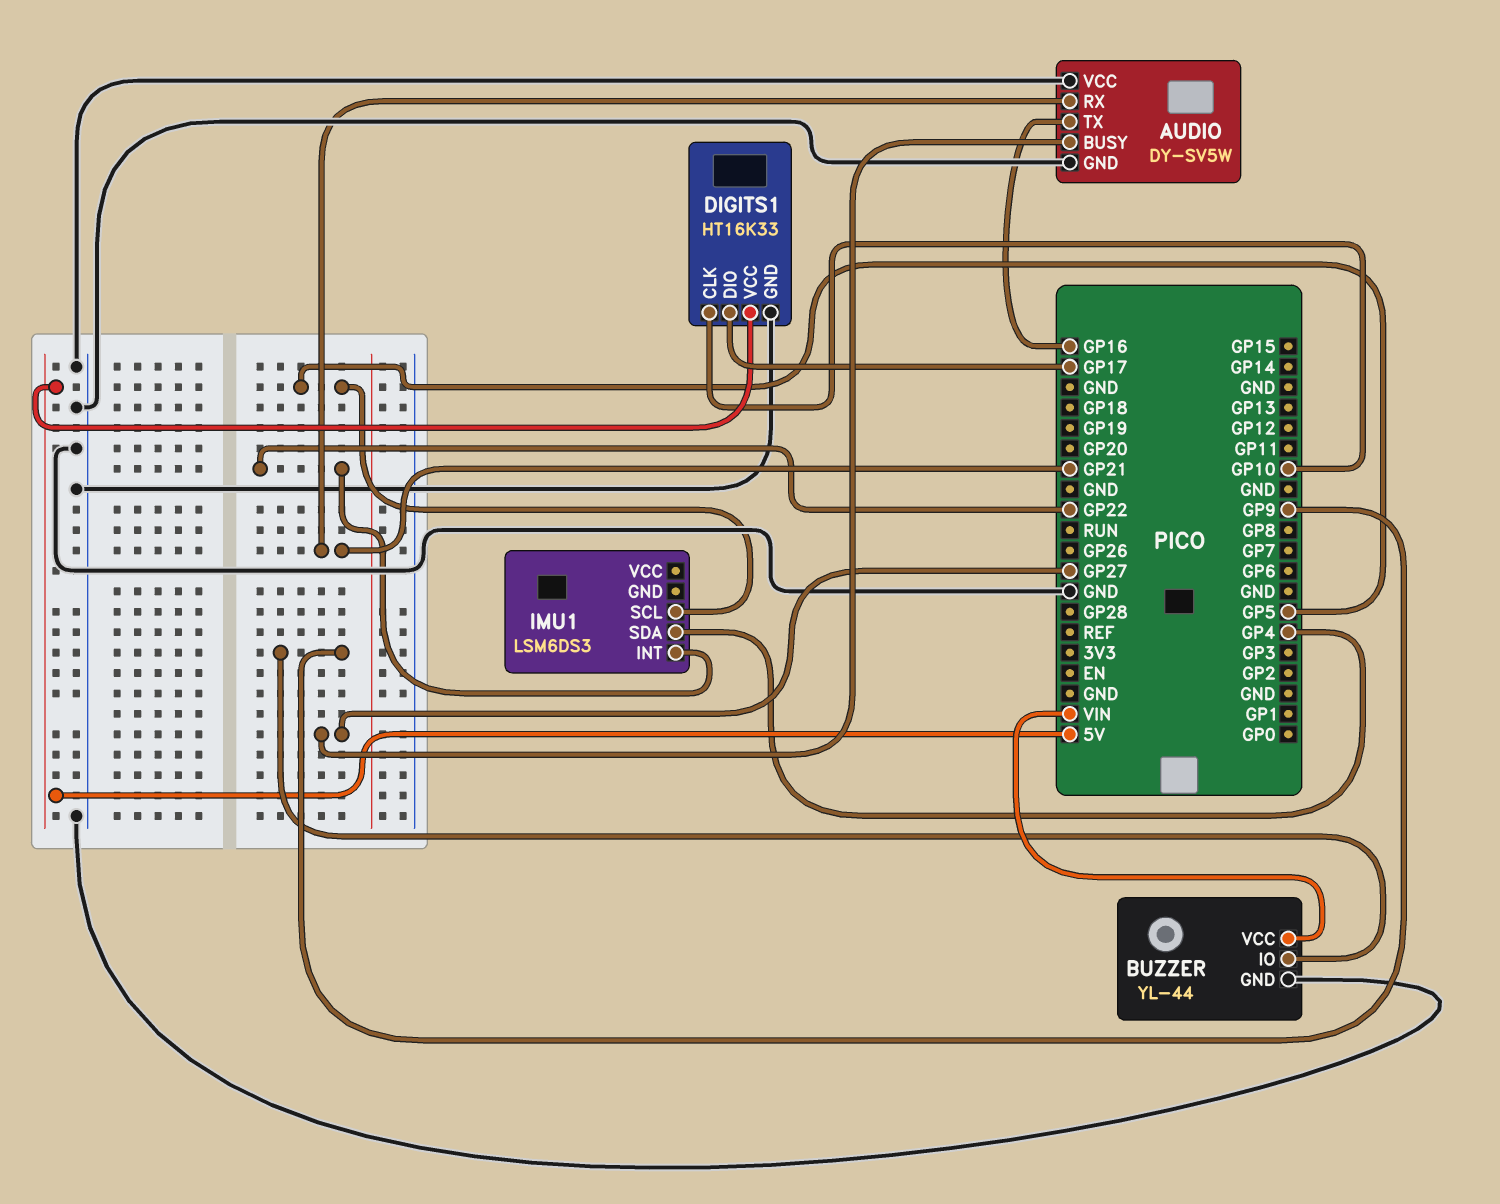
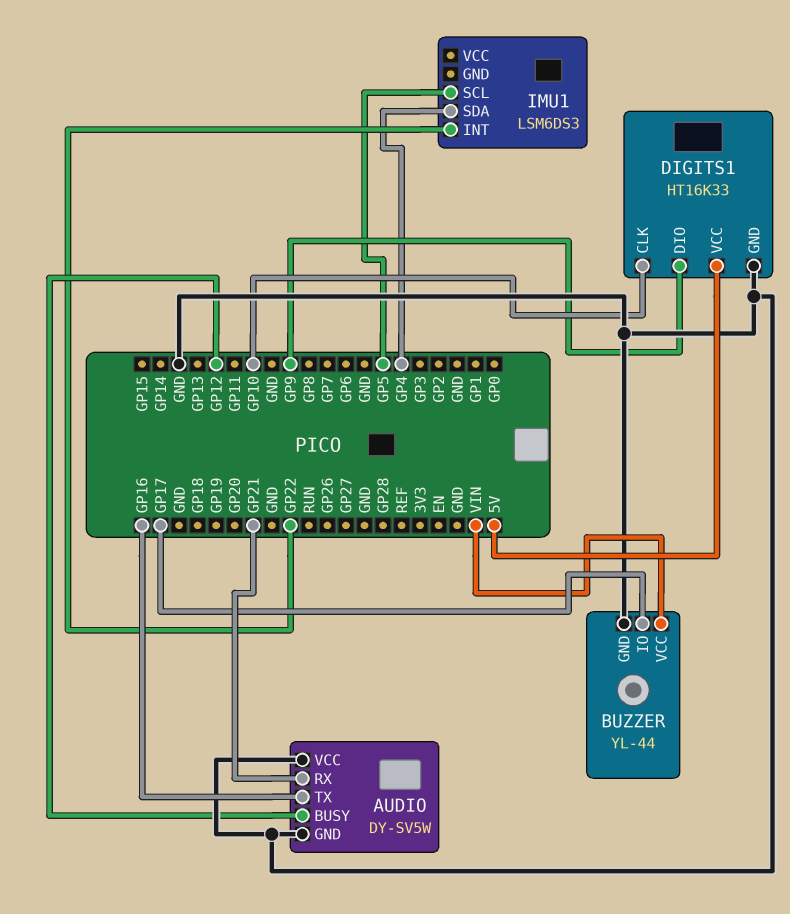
AUDIO pin BUSY: GP27 -> GP12
BUZZER pin IO: GP9 -> GP17
DIGITS1 pin DIO: GP17 -> GP9

